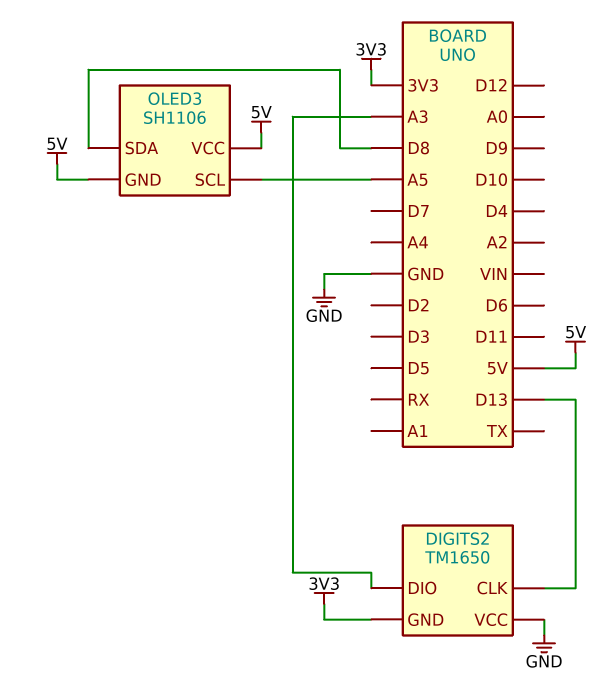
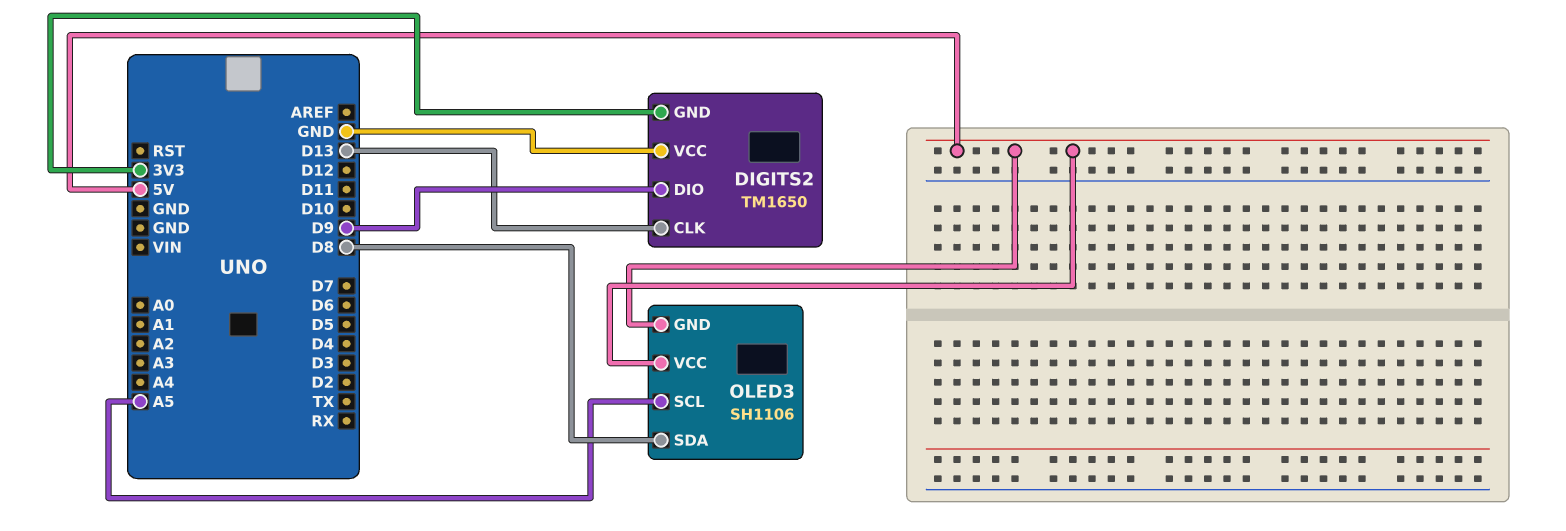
DIGITS2 pin DIO: A3 -> D9

